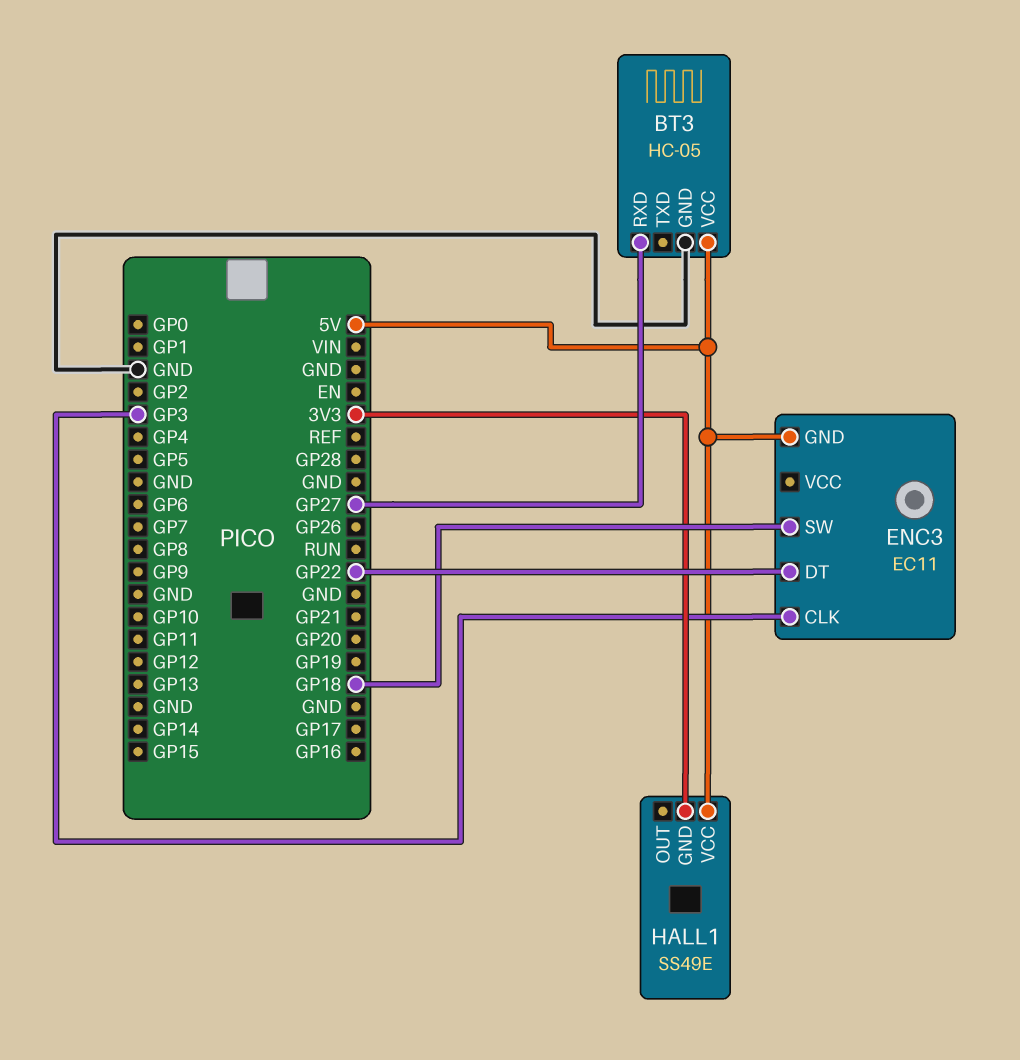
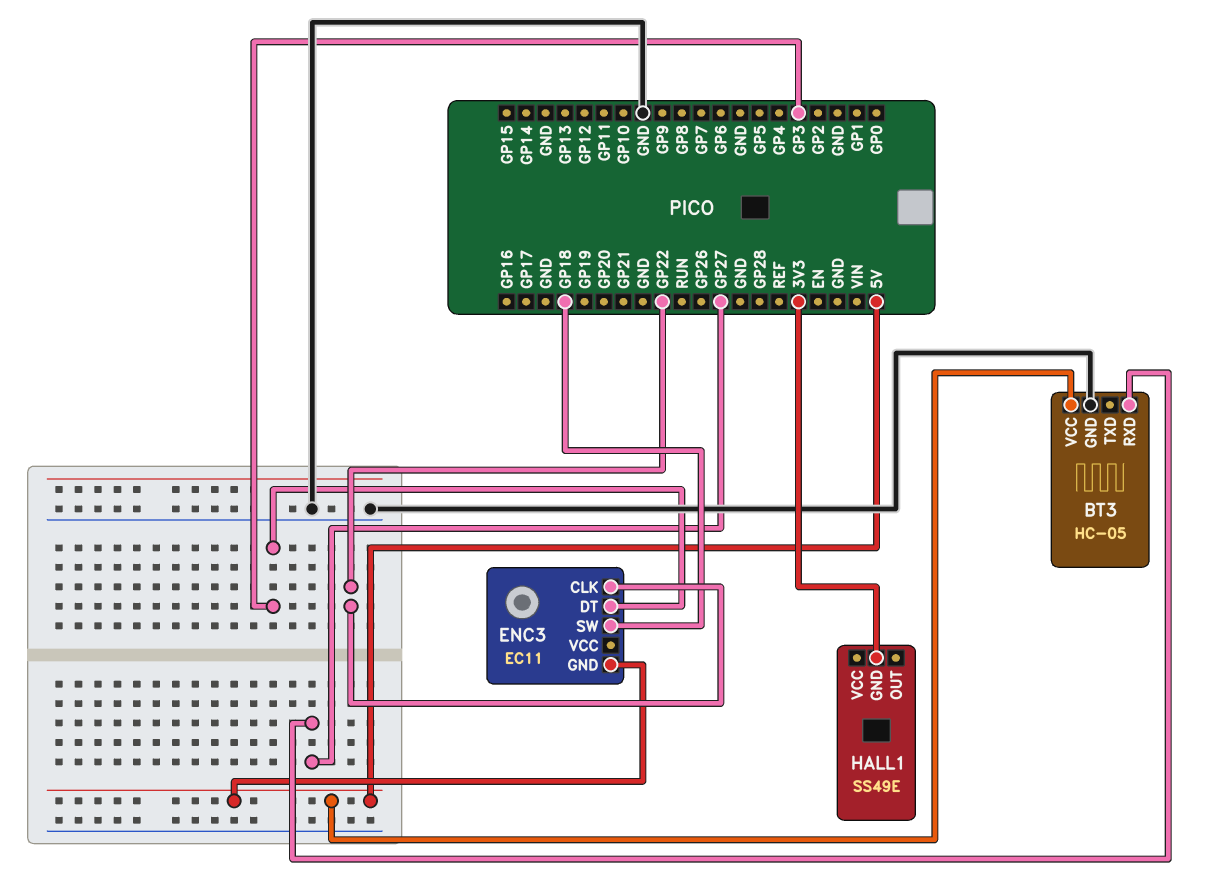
ENC3 pin CLK: GP3 -> GP22
ENC3 pin DT: GP22 -> GP3
HALL1 pin VCC: 5V -> none

